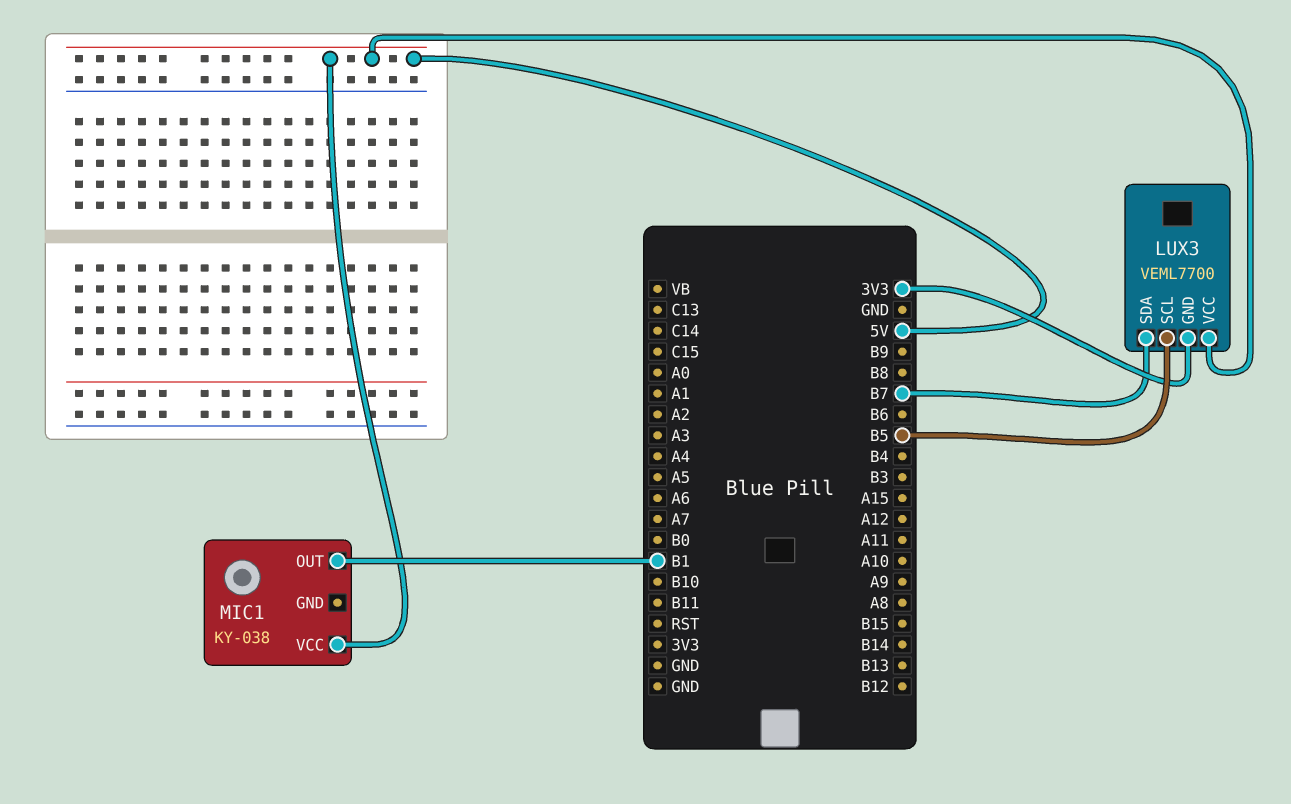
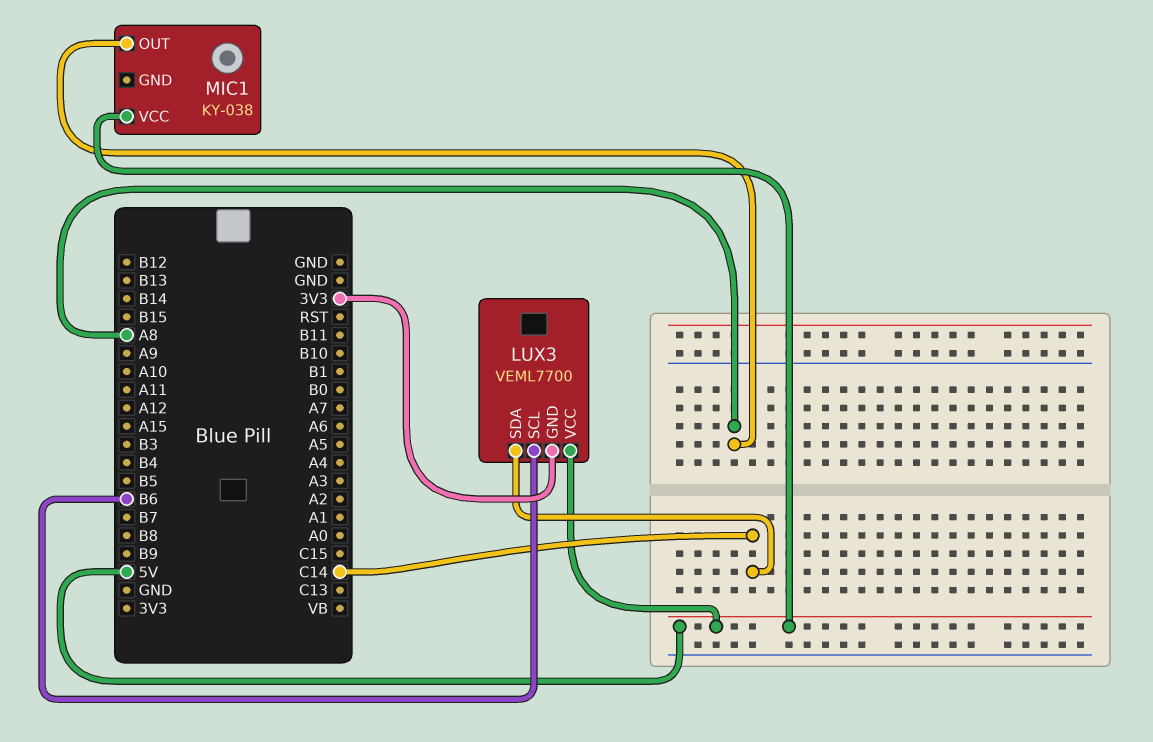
LUX3 pin SCL: B5 -> B6
LUX3 pin SDA: B7 -> C14
MIC1 pin OUT: B1 -> A8

